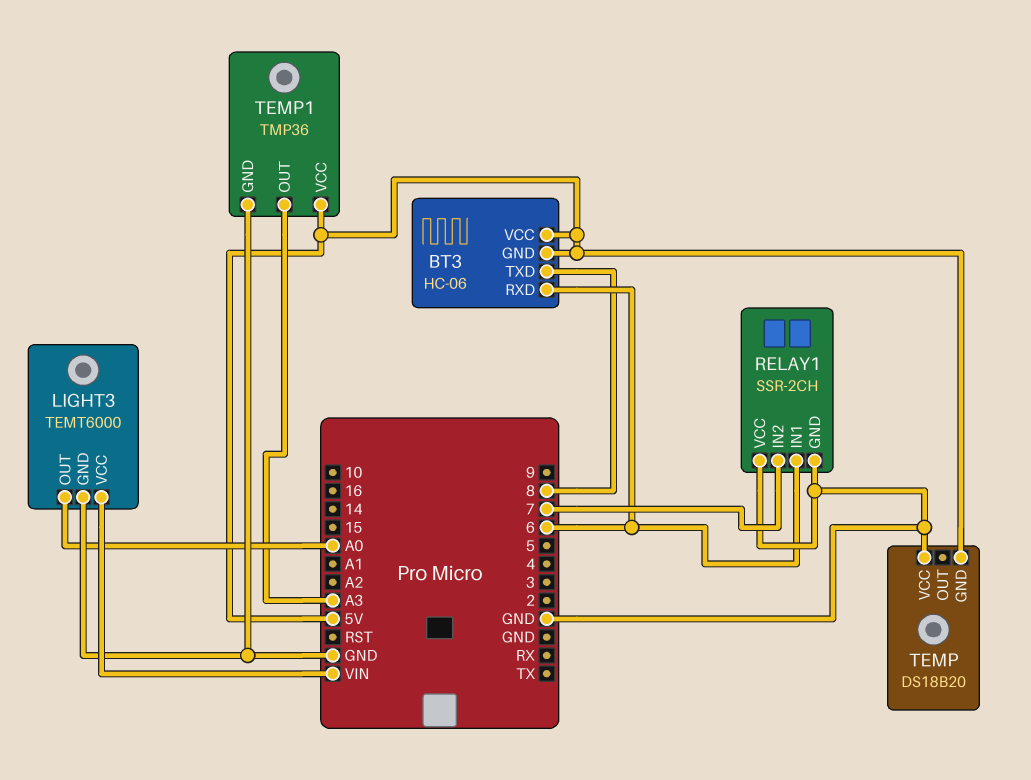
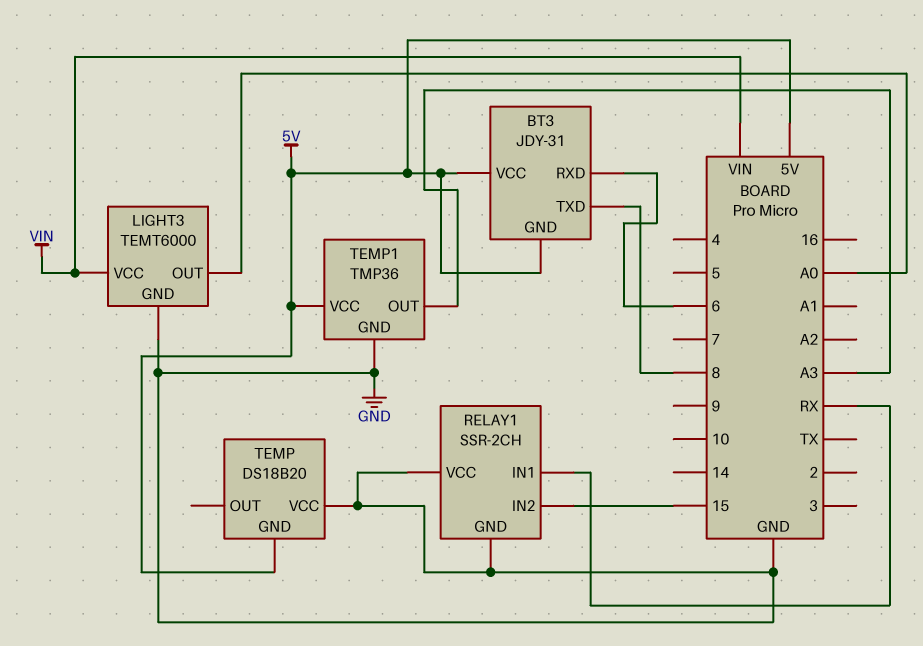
BT3: HC-06 -> JDY-31
RELAY1 pin IN1: 6 -> RX
RELAY1 pin IN2: 7 -> 15

